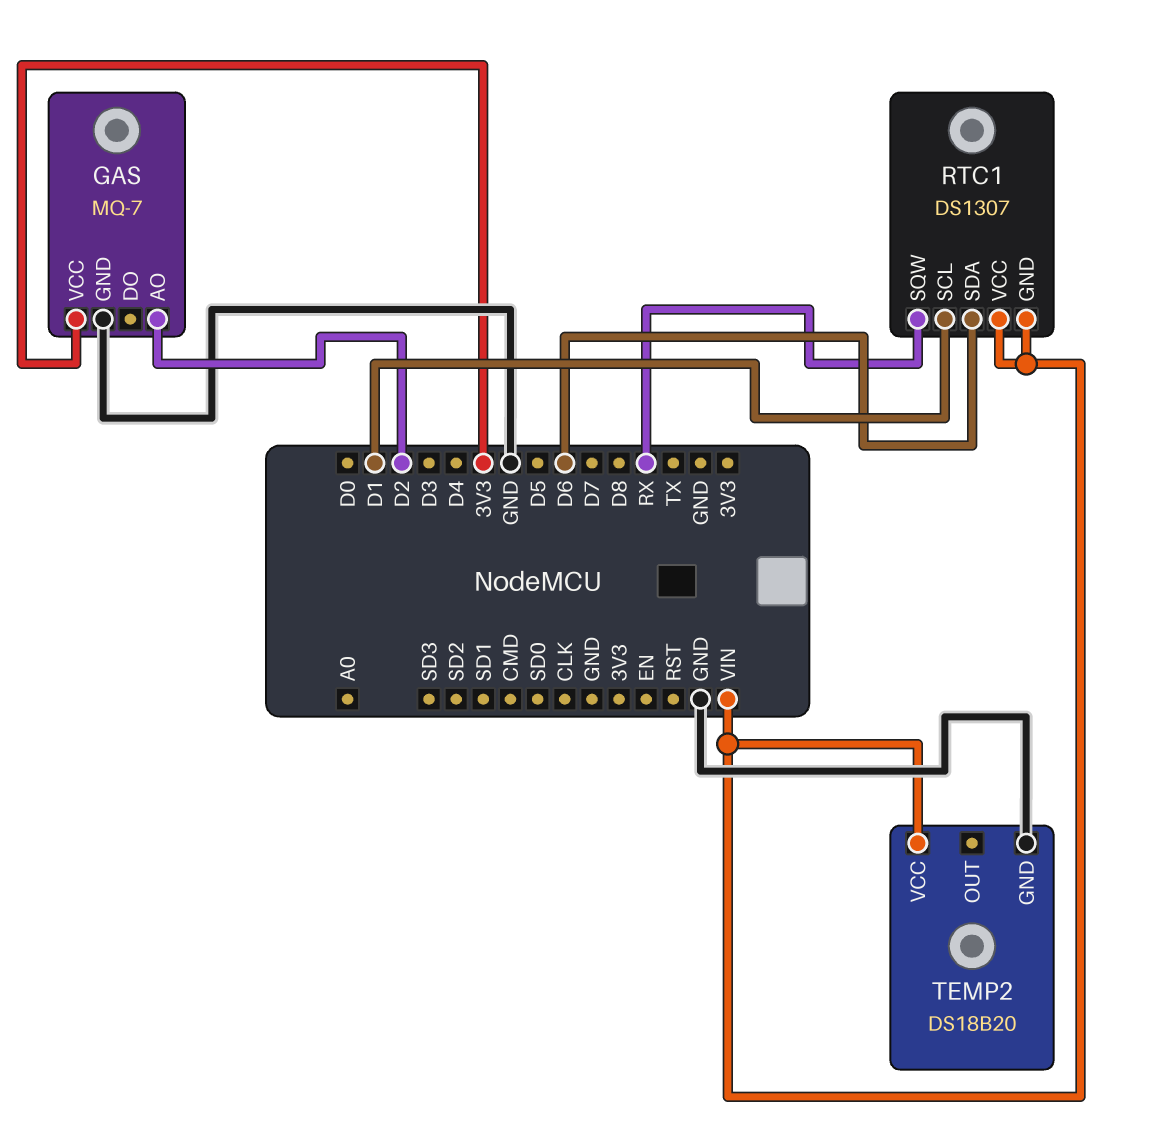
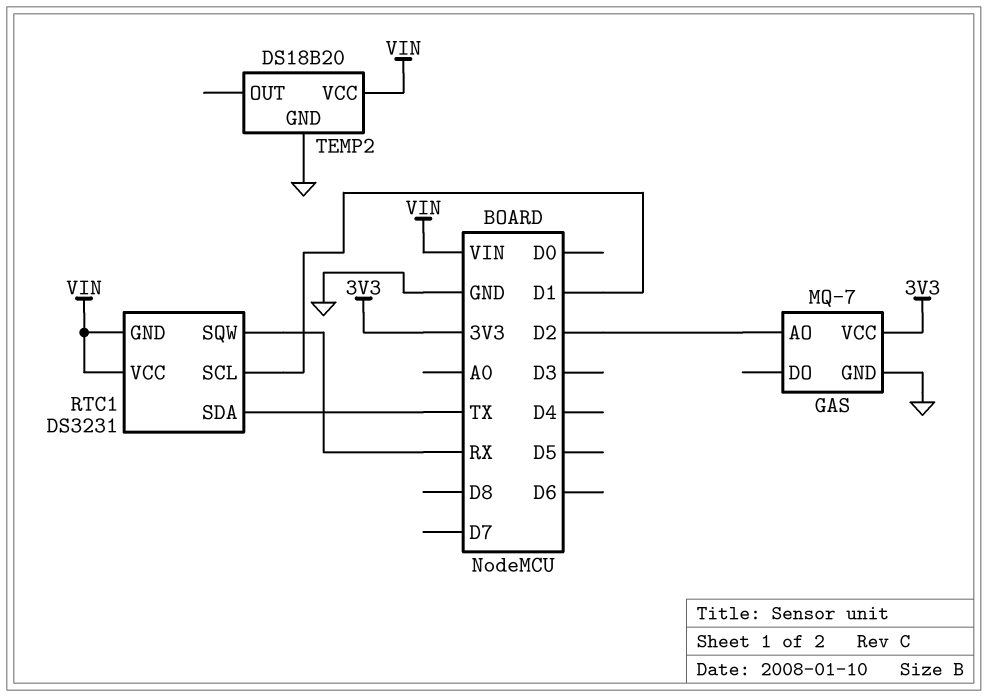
RTC1: DS1307 -> DS3231
RTC1 pin SDA: D6 -> TX

